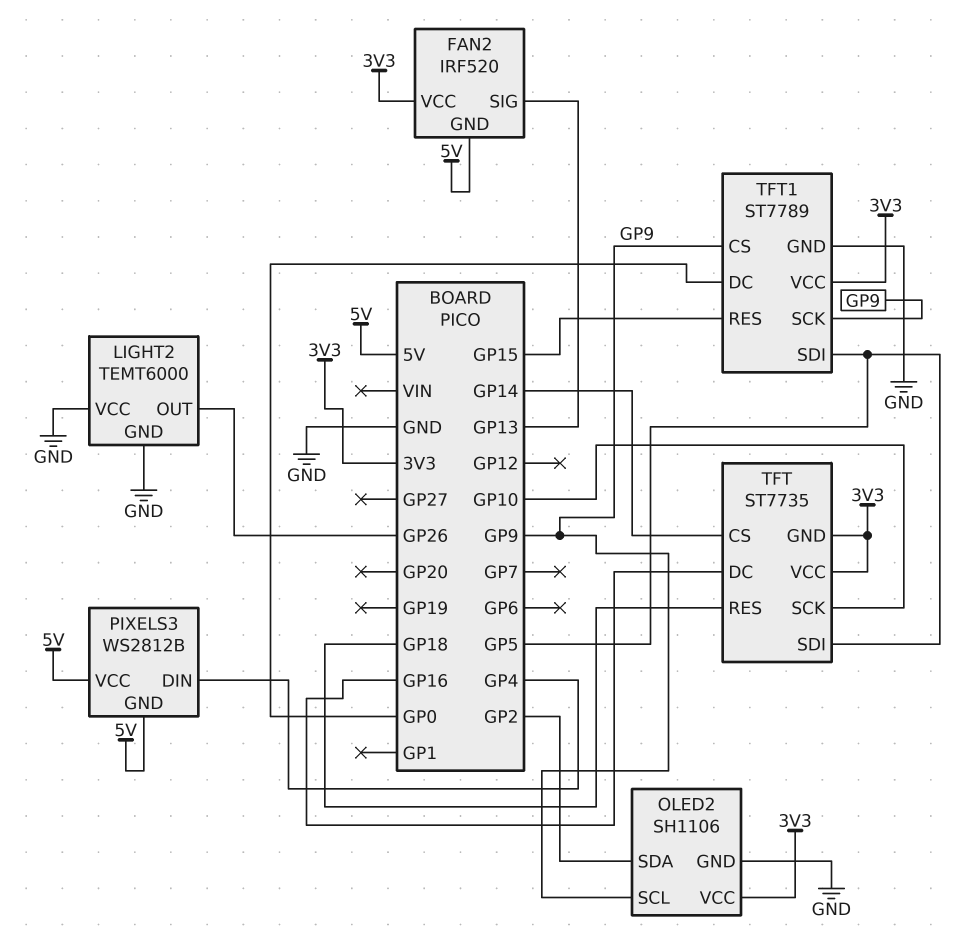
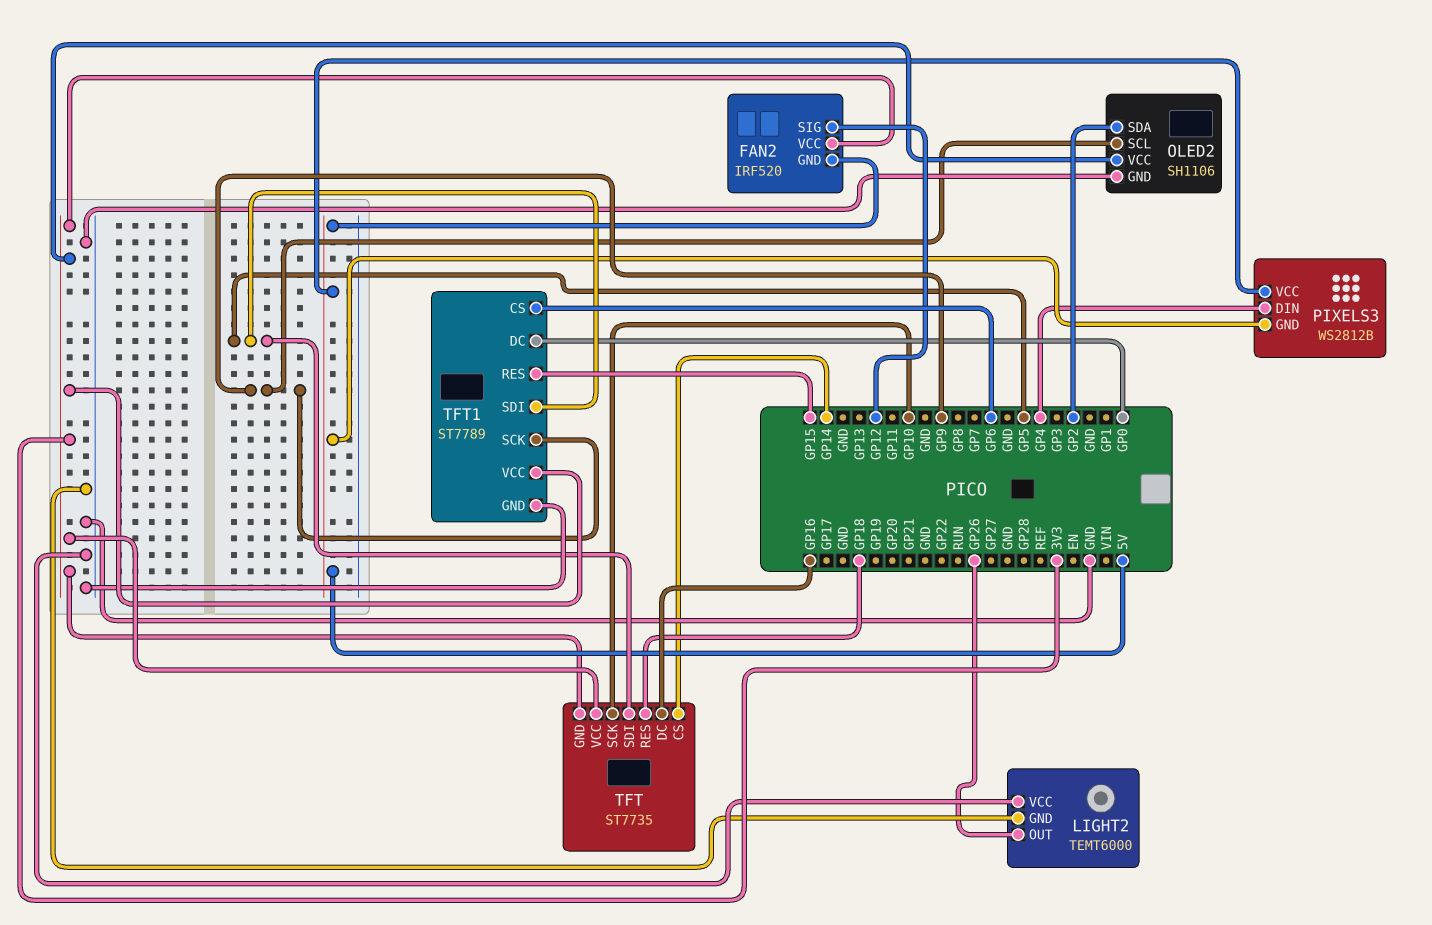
FAN2 pin SIG: GP13 -> GP12
TFT1 pin CS: GP9 -> GP6

